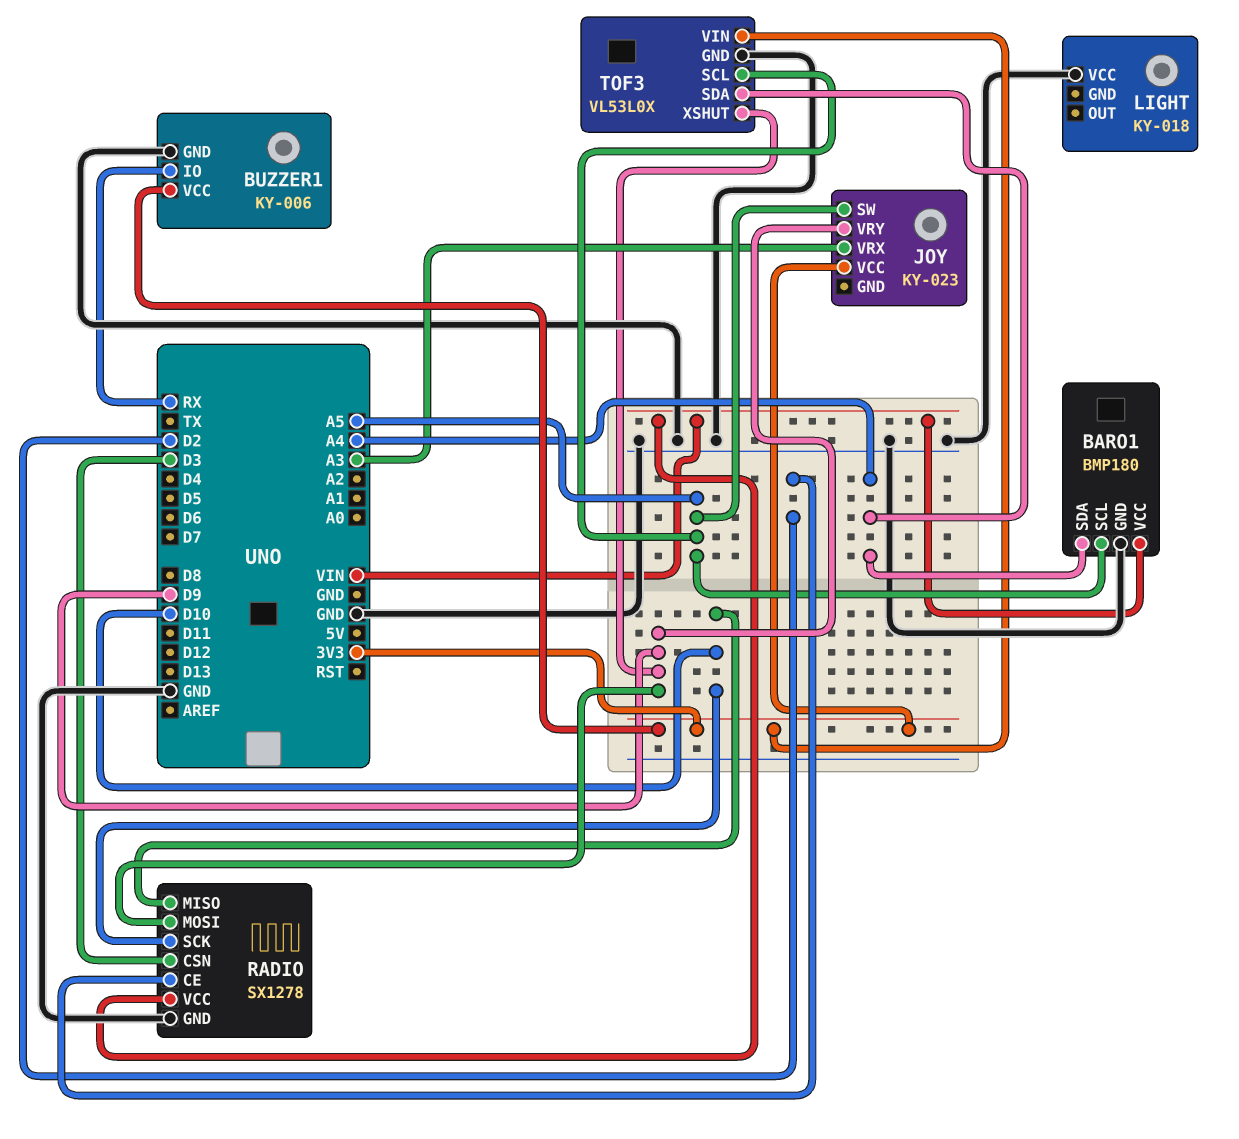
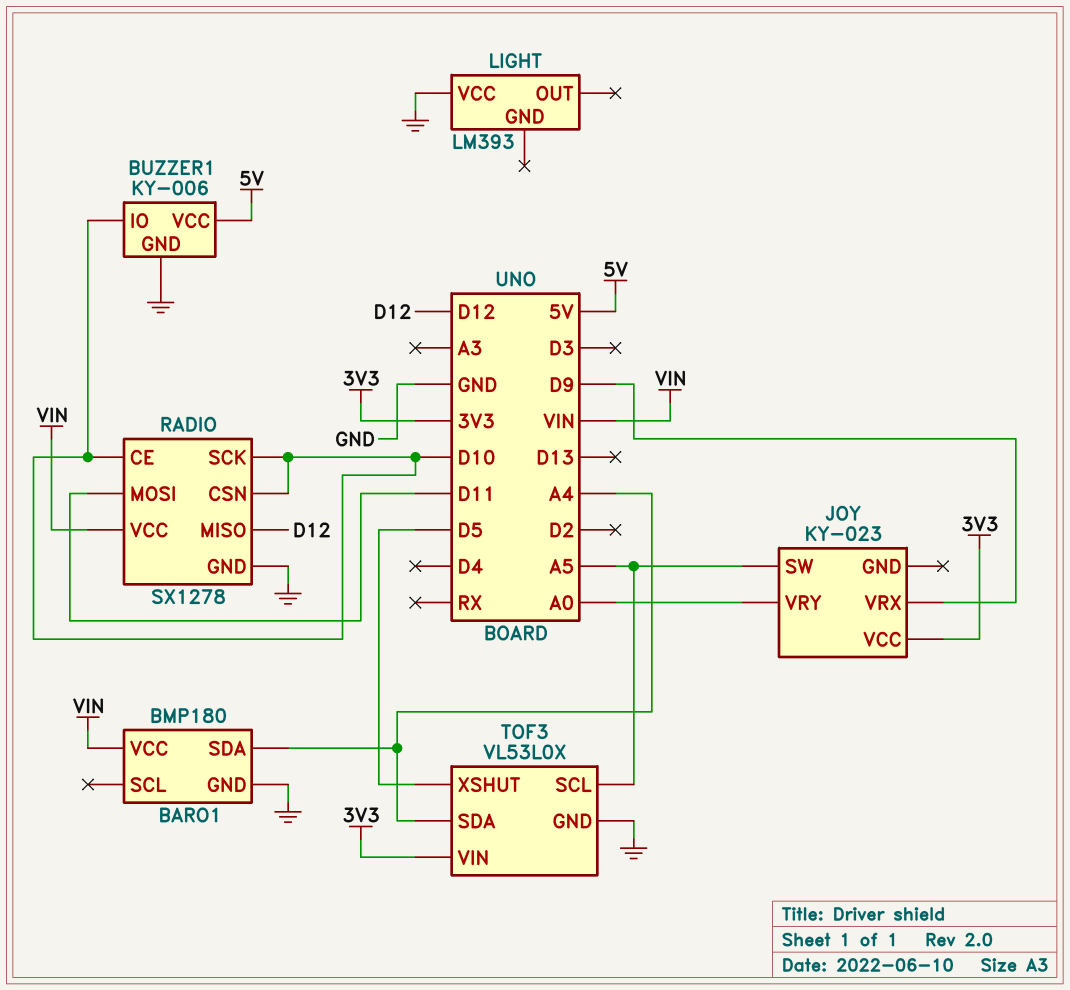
BARO1 pin SCL: A5 -> none
BUZZER1 pin IO: RX -> D10
BUZZER1 pin VCC: 3V3 -> 5V
JOY pin VRX: A3 -> D9
JOY pin VRY: D9 -> A0
LIGHT: KY-018 -> LM393
RADIO pin CE: D2 -> D10
RADIO pin CSN: D3 -> D10
RADIO pin MISO: D10 -> D12
RADIO pin MOSI: D9 -> D11
TOF3 pin XSHUT: D9 -> D5

